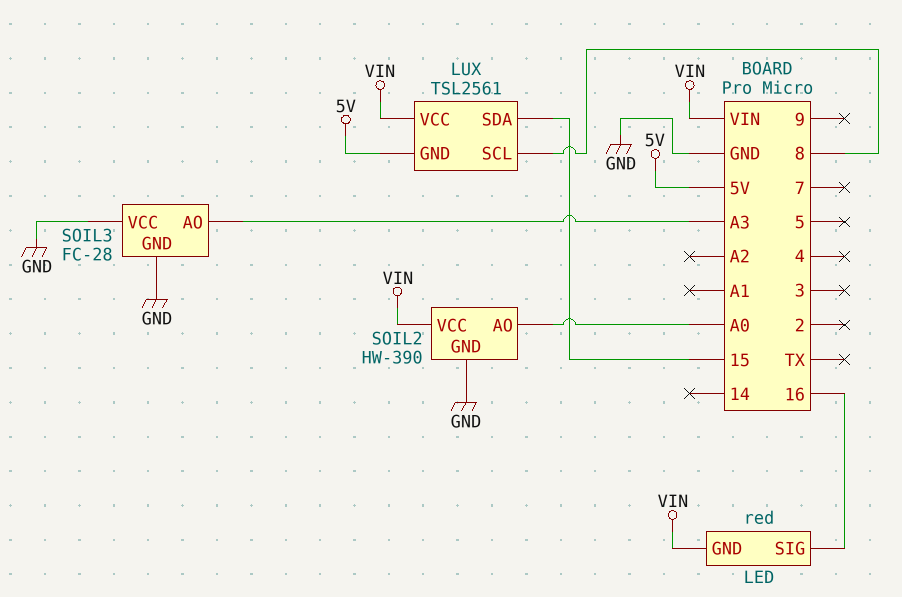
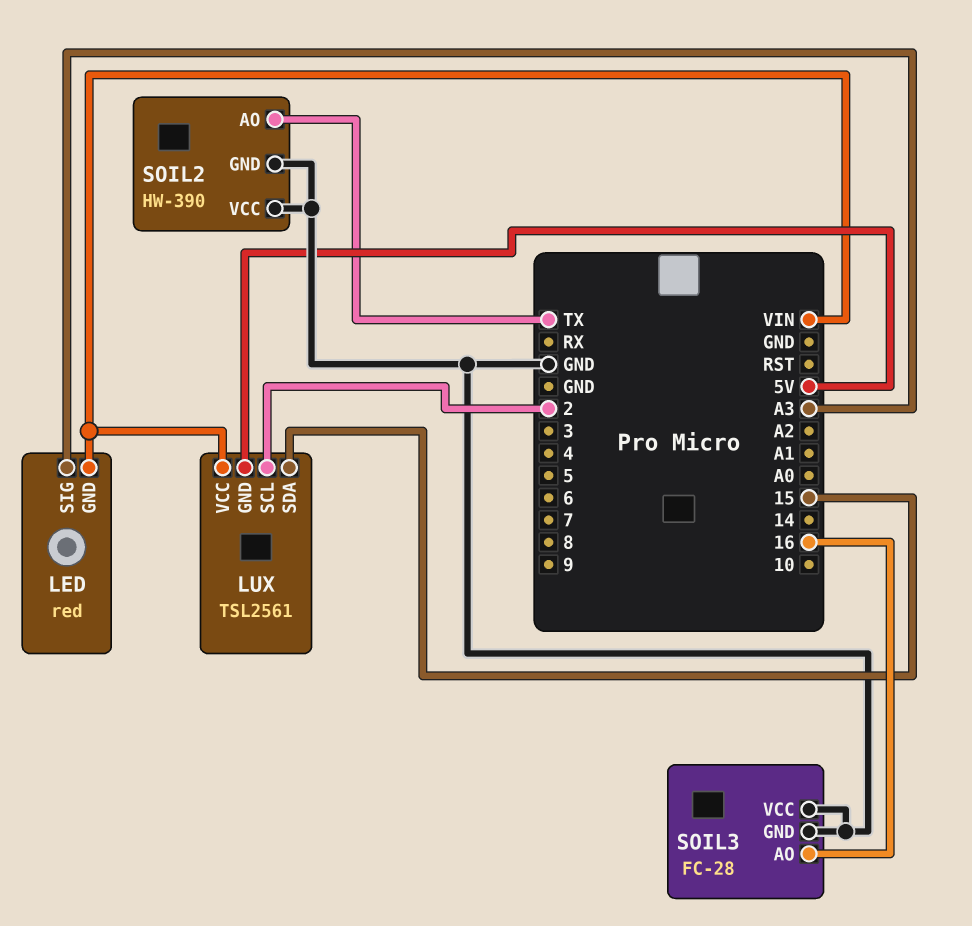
LED pin SIG: 16 -> A3
LUX pin SCL: 8 -> 2
SOIL2 pin AO: A0 -> TX
SOIL2 pin VCC: VIN -> GND
SOIL3 pin AO: A3 -> 16

